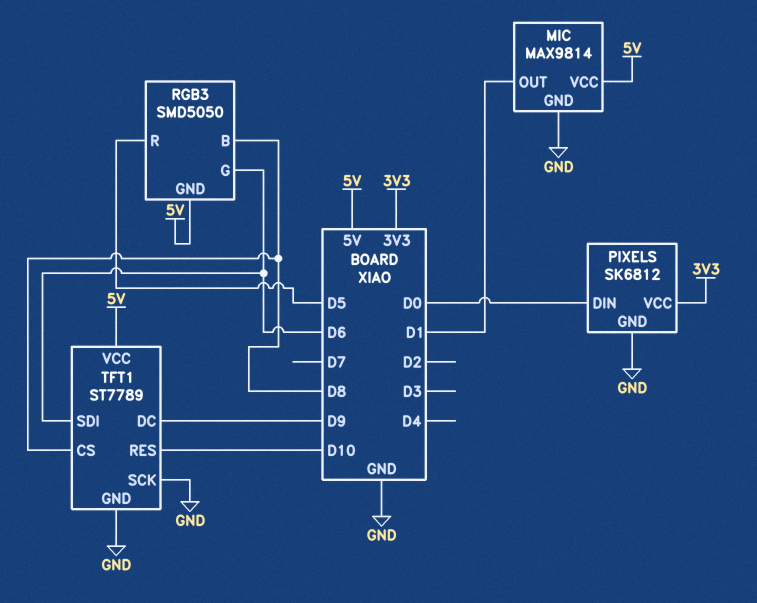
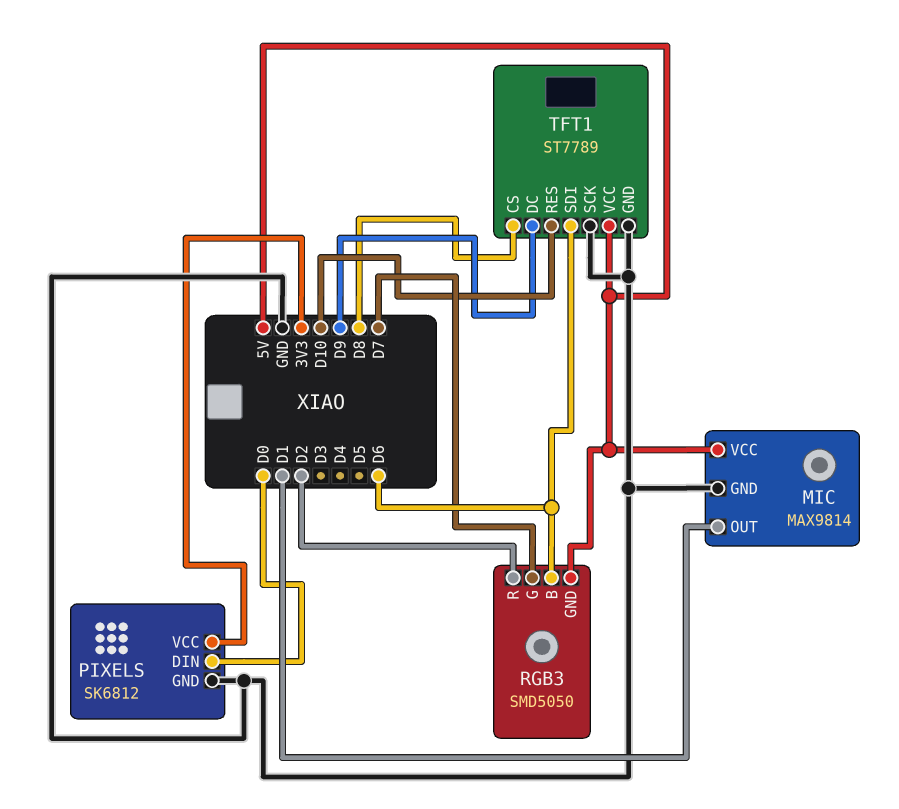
RGB3 pin B: D8 -> D6
RGB3 pin G: D6 -> D7
RGB3 pin R: D5 -> D2

